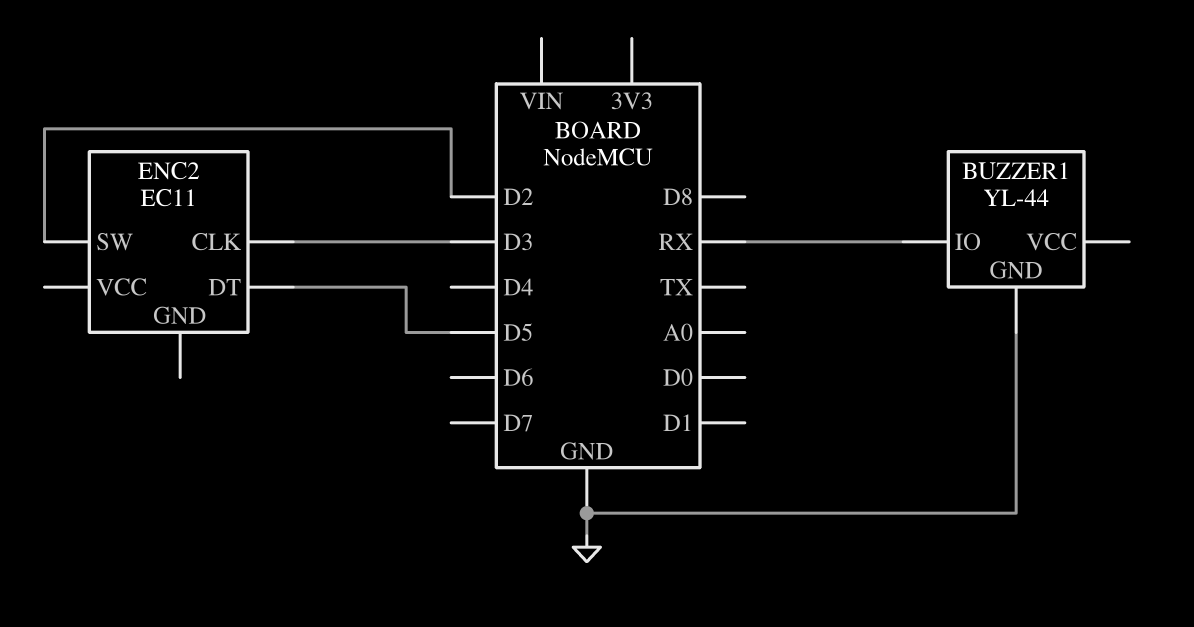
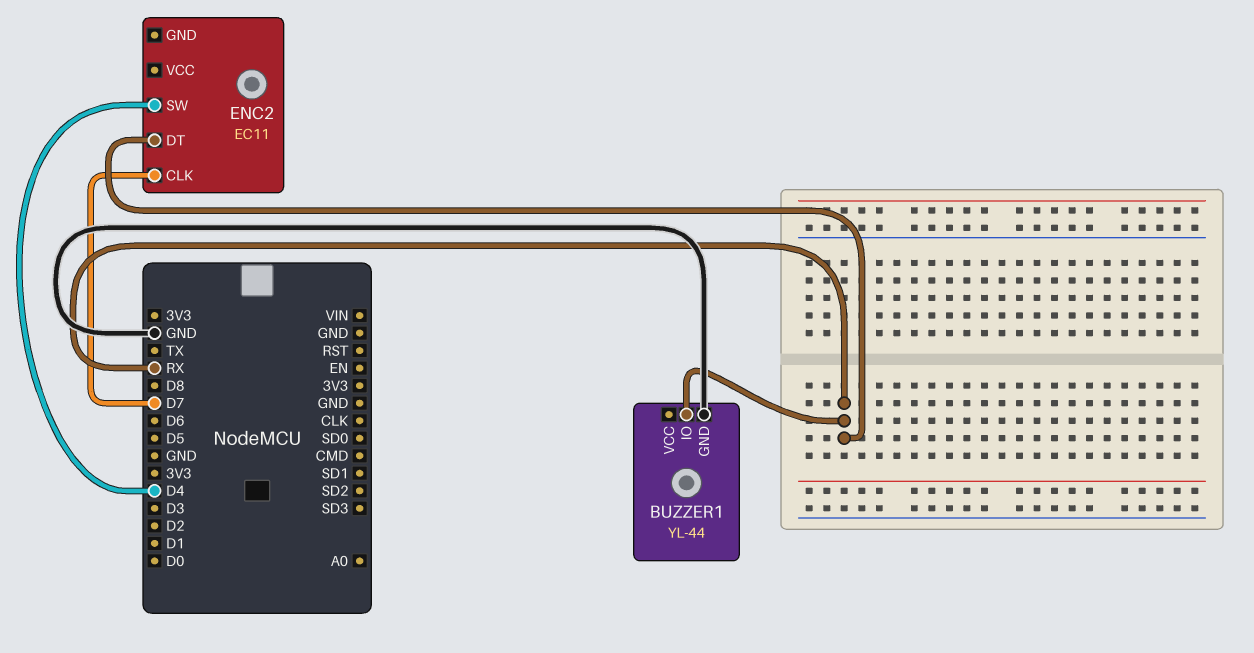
ENC2 pin CLK: D3 -> D7
ENC2 pin DT: D5 -> RX
ENC2 pin SW: D2 -> D4

